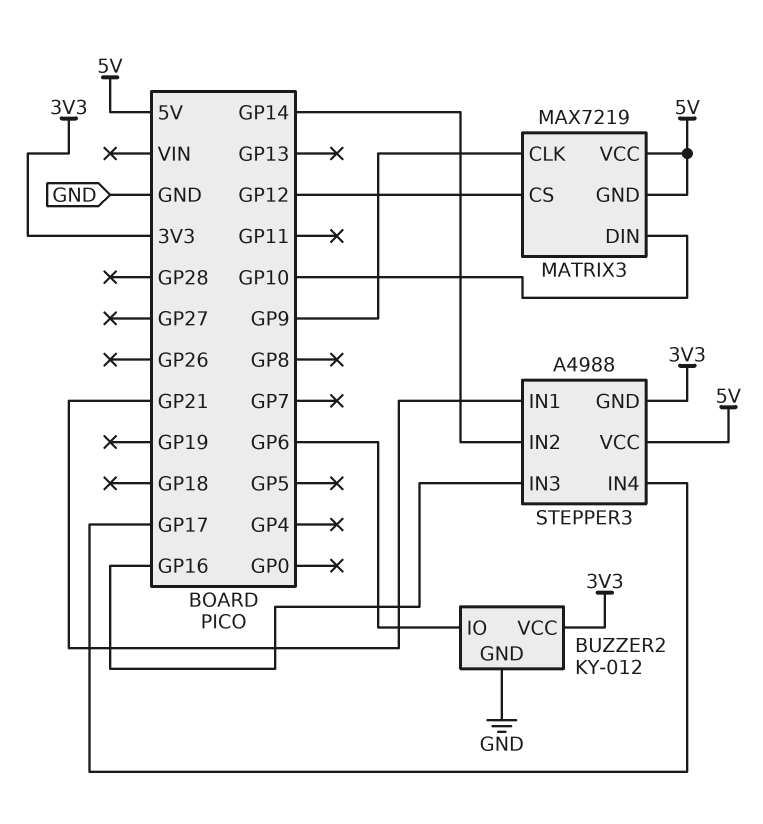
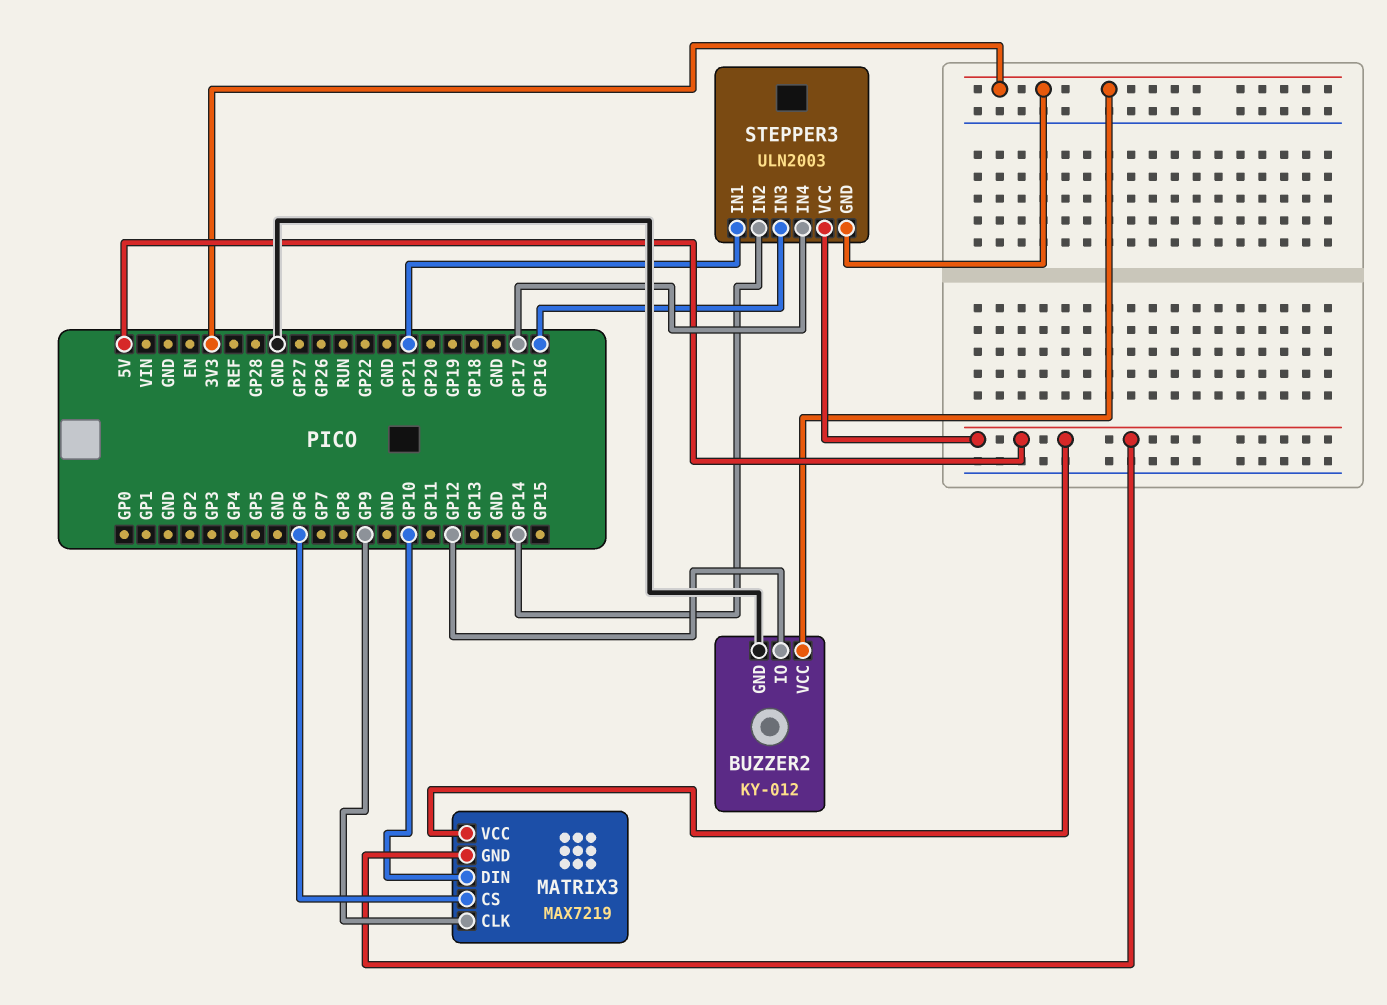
BUZZER2 pin IO: GP6 -> GP12
MATRIX3 pin CS: GP12 -> GP6
STEPPER3: A4988 -> ULN2003

